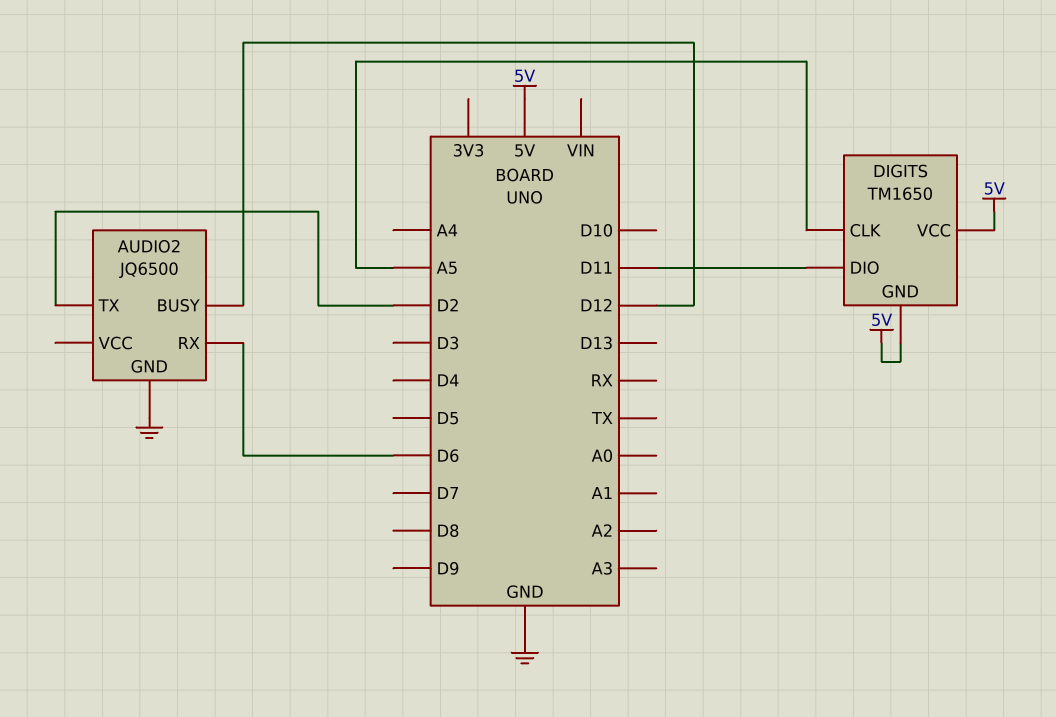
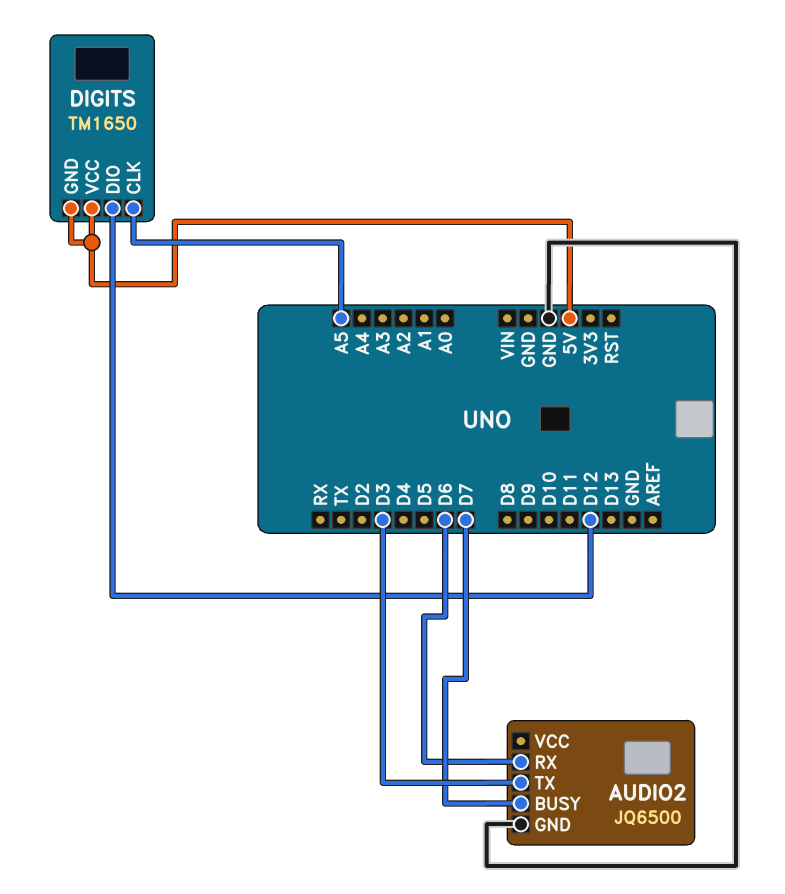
AUDIO2 pin BUSY: D12 -> D7
AUDIO2 pin TX: D2 -> D3
DIGITS pin DIO: D11 -> D12

